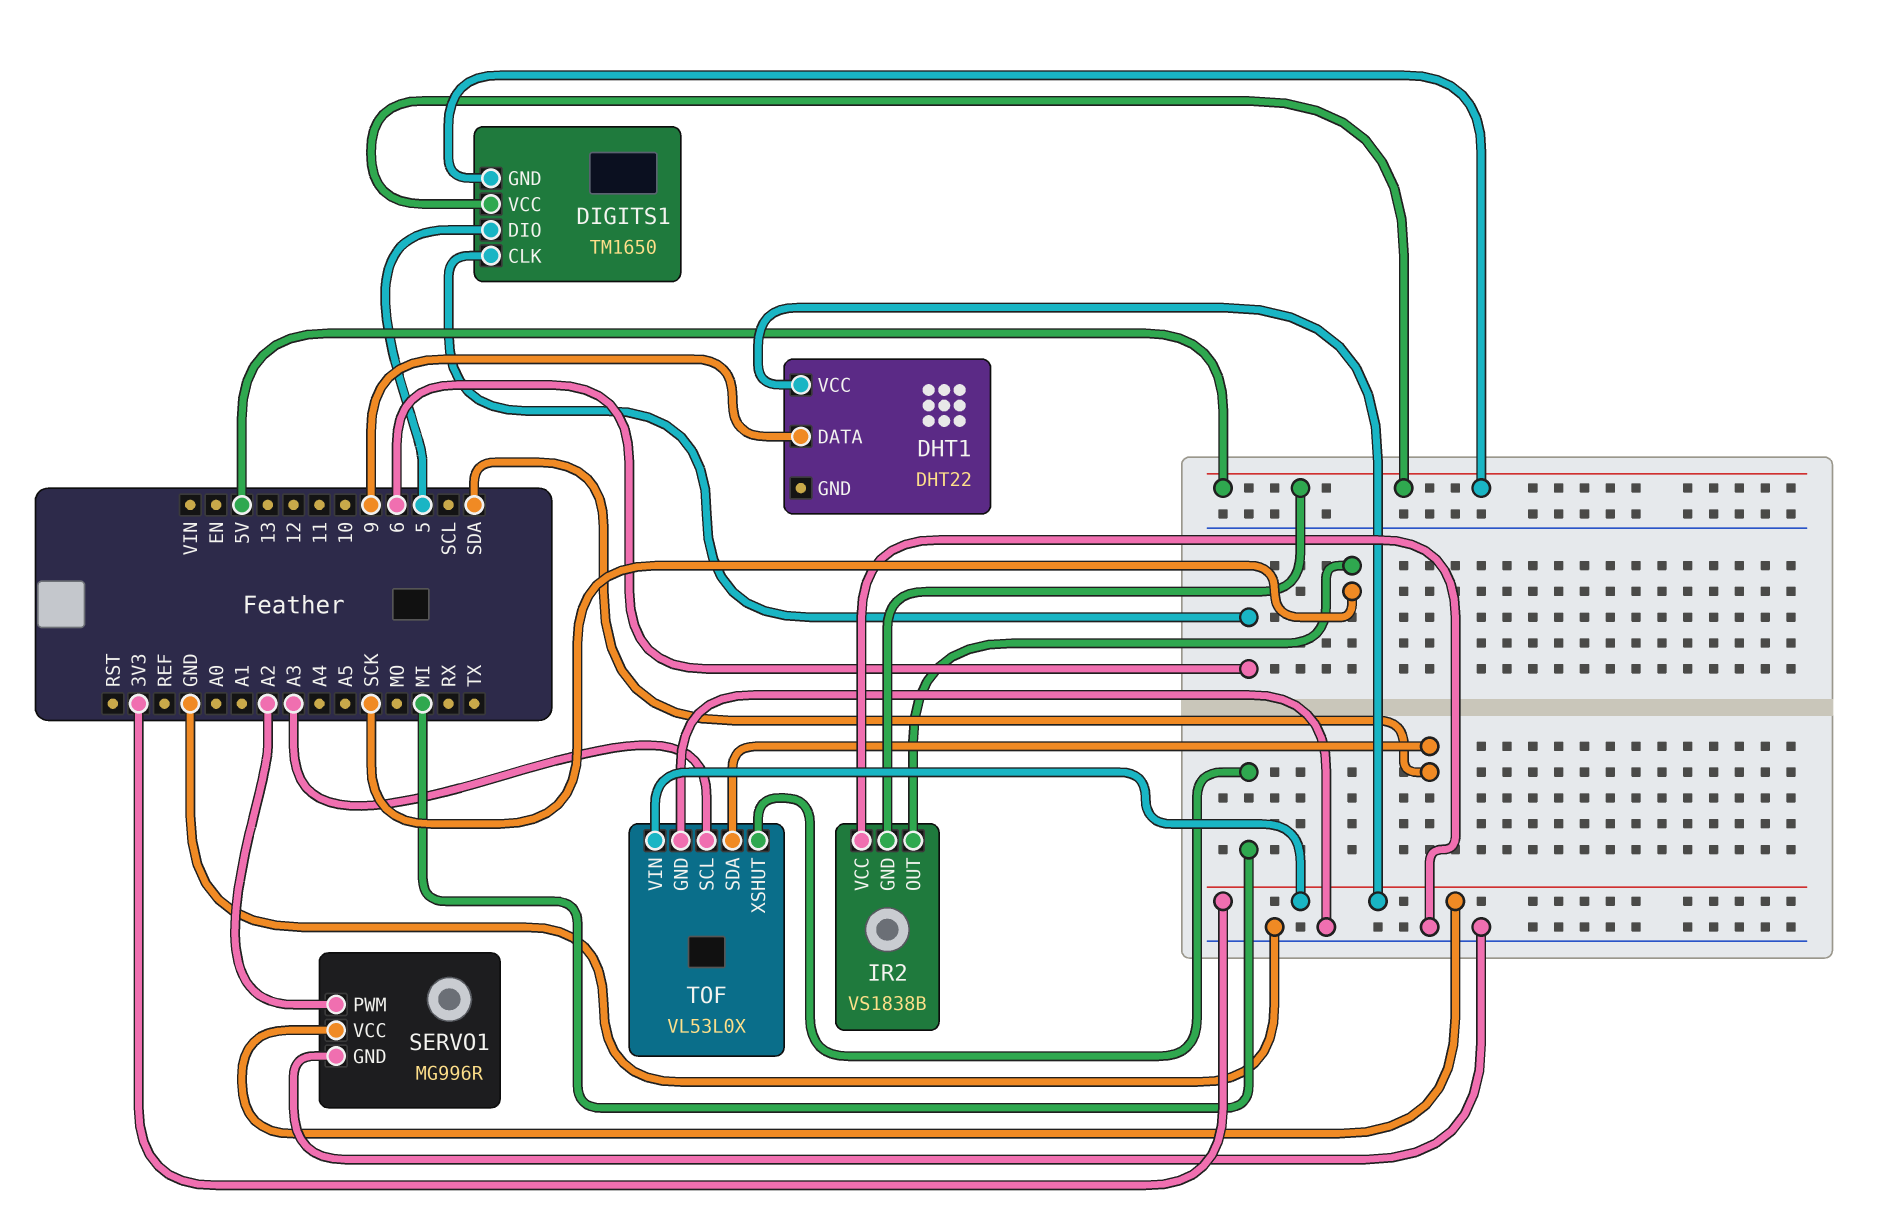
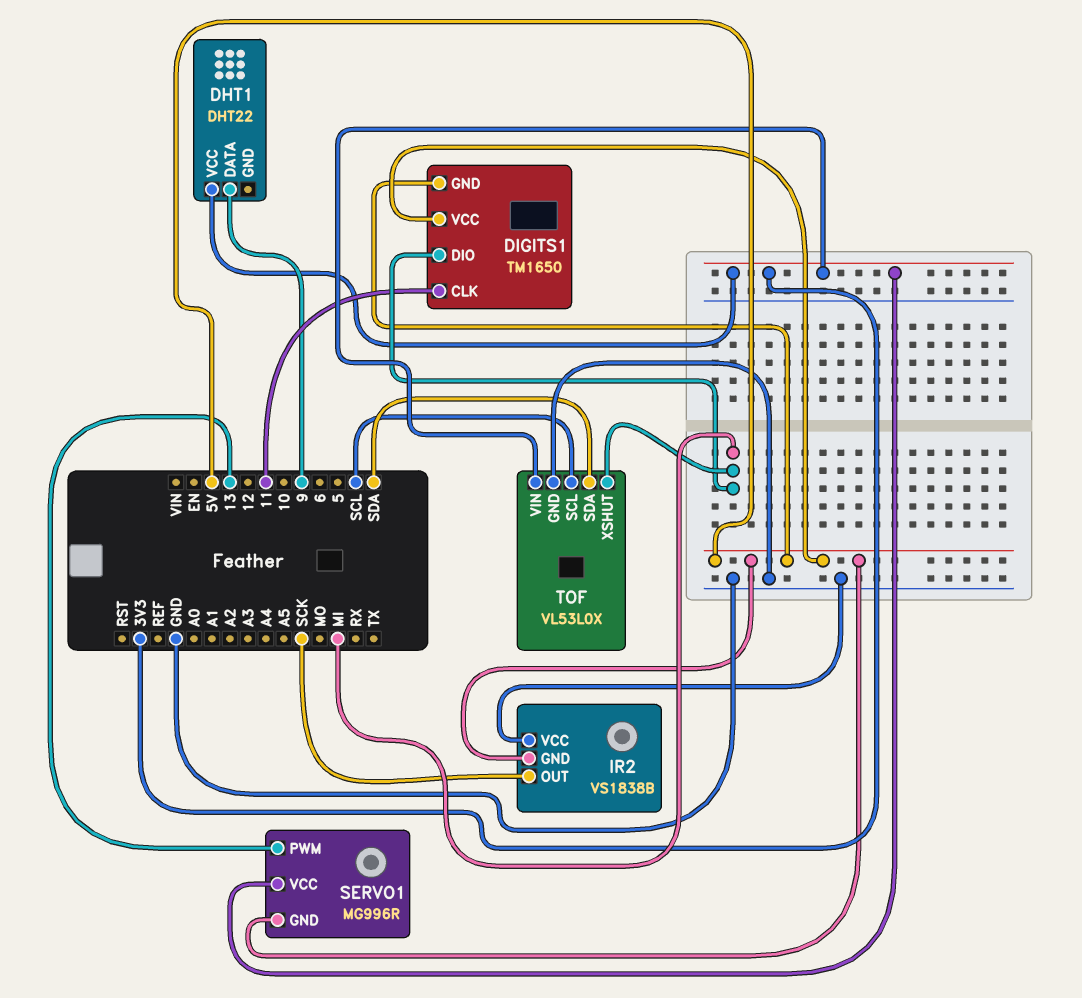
DIGITS1 pin CLK: 6 -> 11
DIGITS1 pin DIO: 5 -> MI
SERVO1 pin GND: GND -> 5V
SERVO1 pin PWM: A2 -> 13
TOF pin SCL: A3 -> SCL

